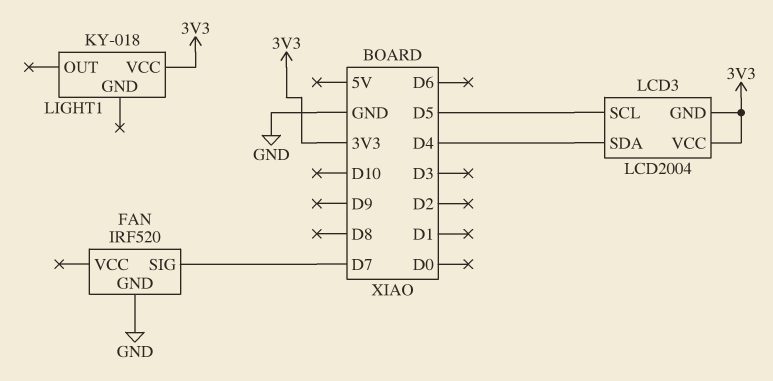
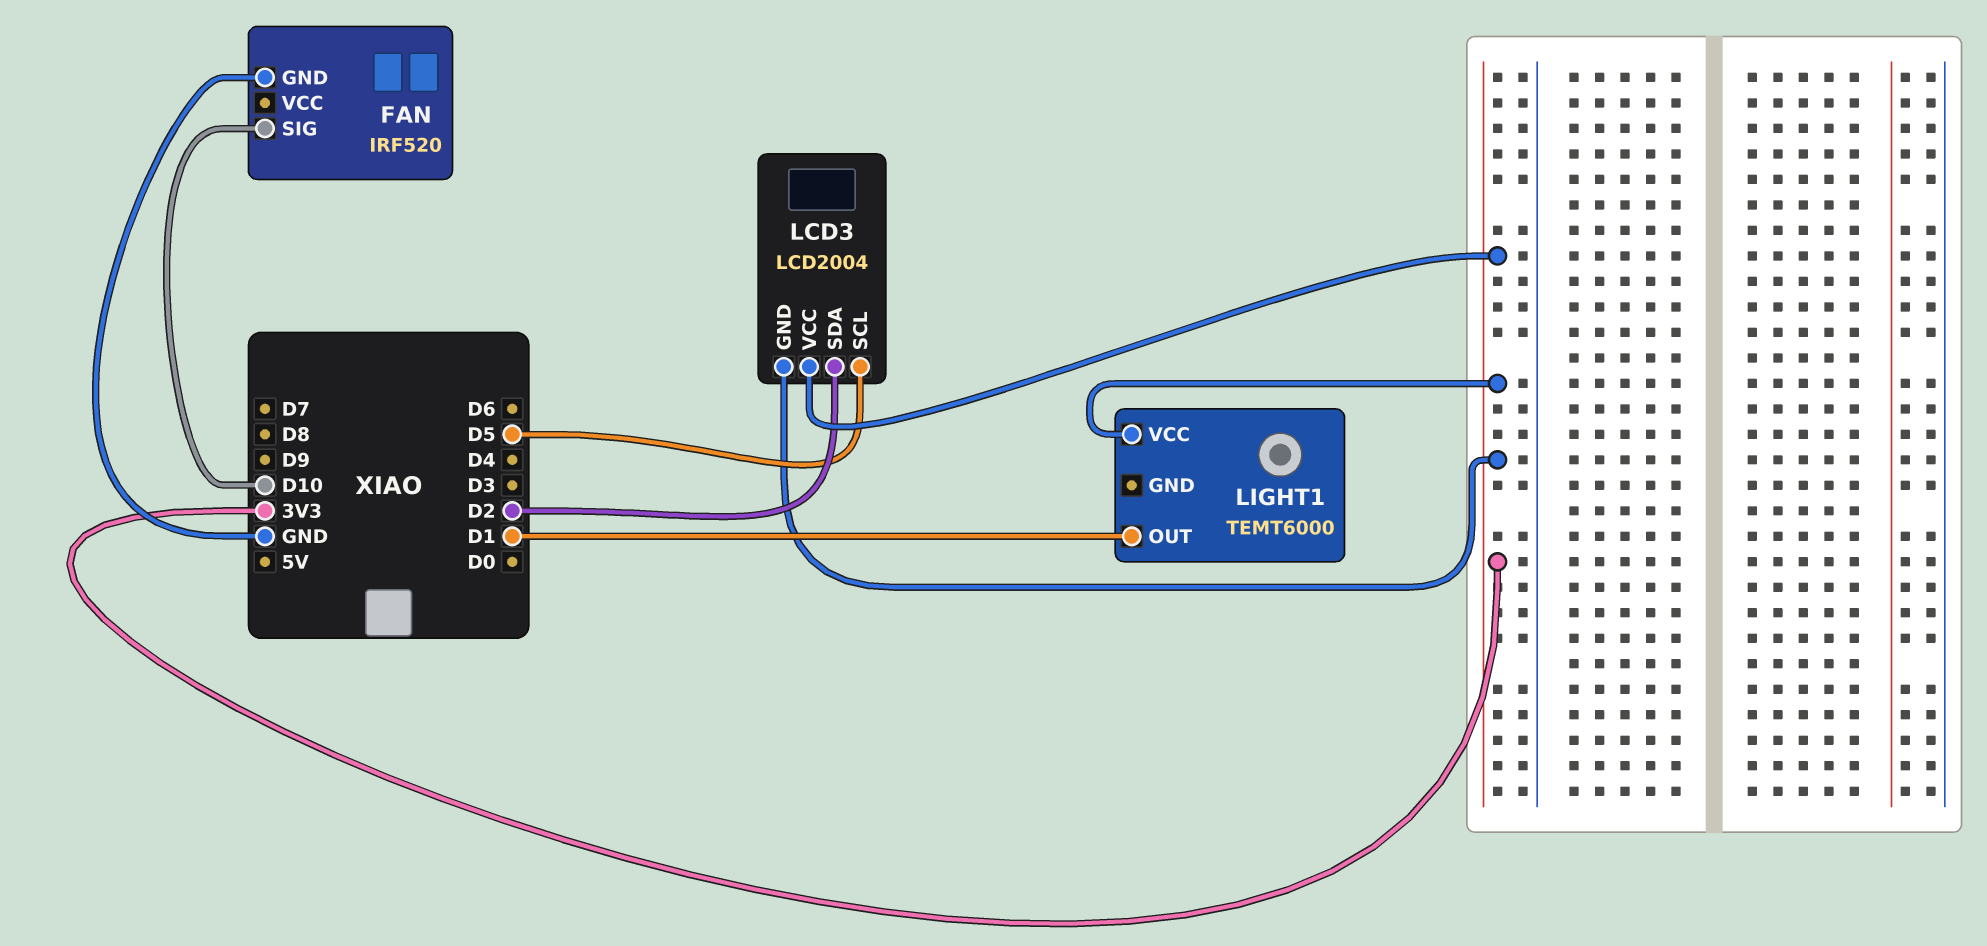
FAN pin SIG: D7 -> D10
LCD3 pin SDA: D4 -> D2
LIGHT1: KY-018 -> TEMT6000
LIGHT1 pin OUT: none -> D1

